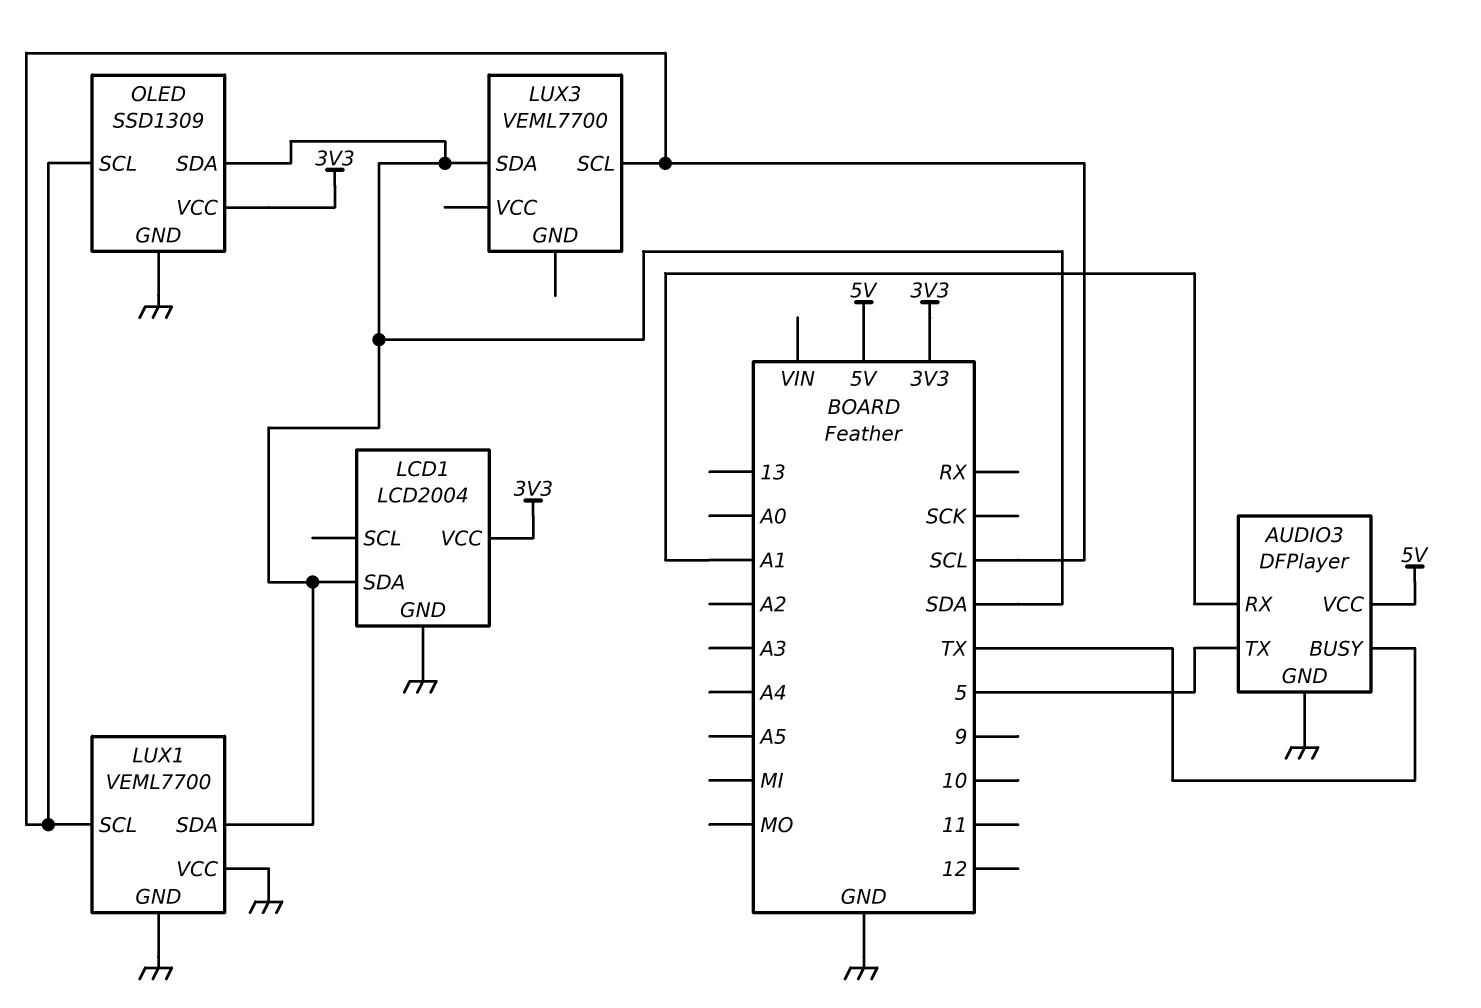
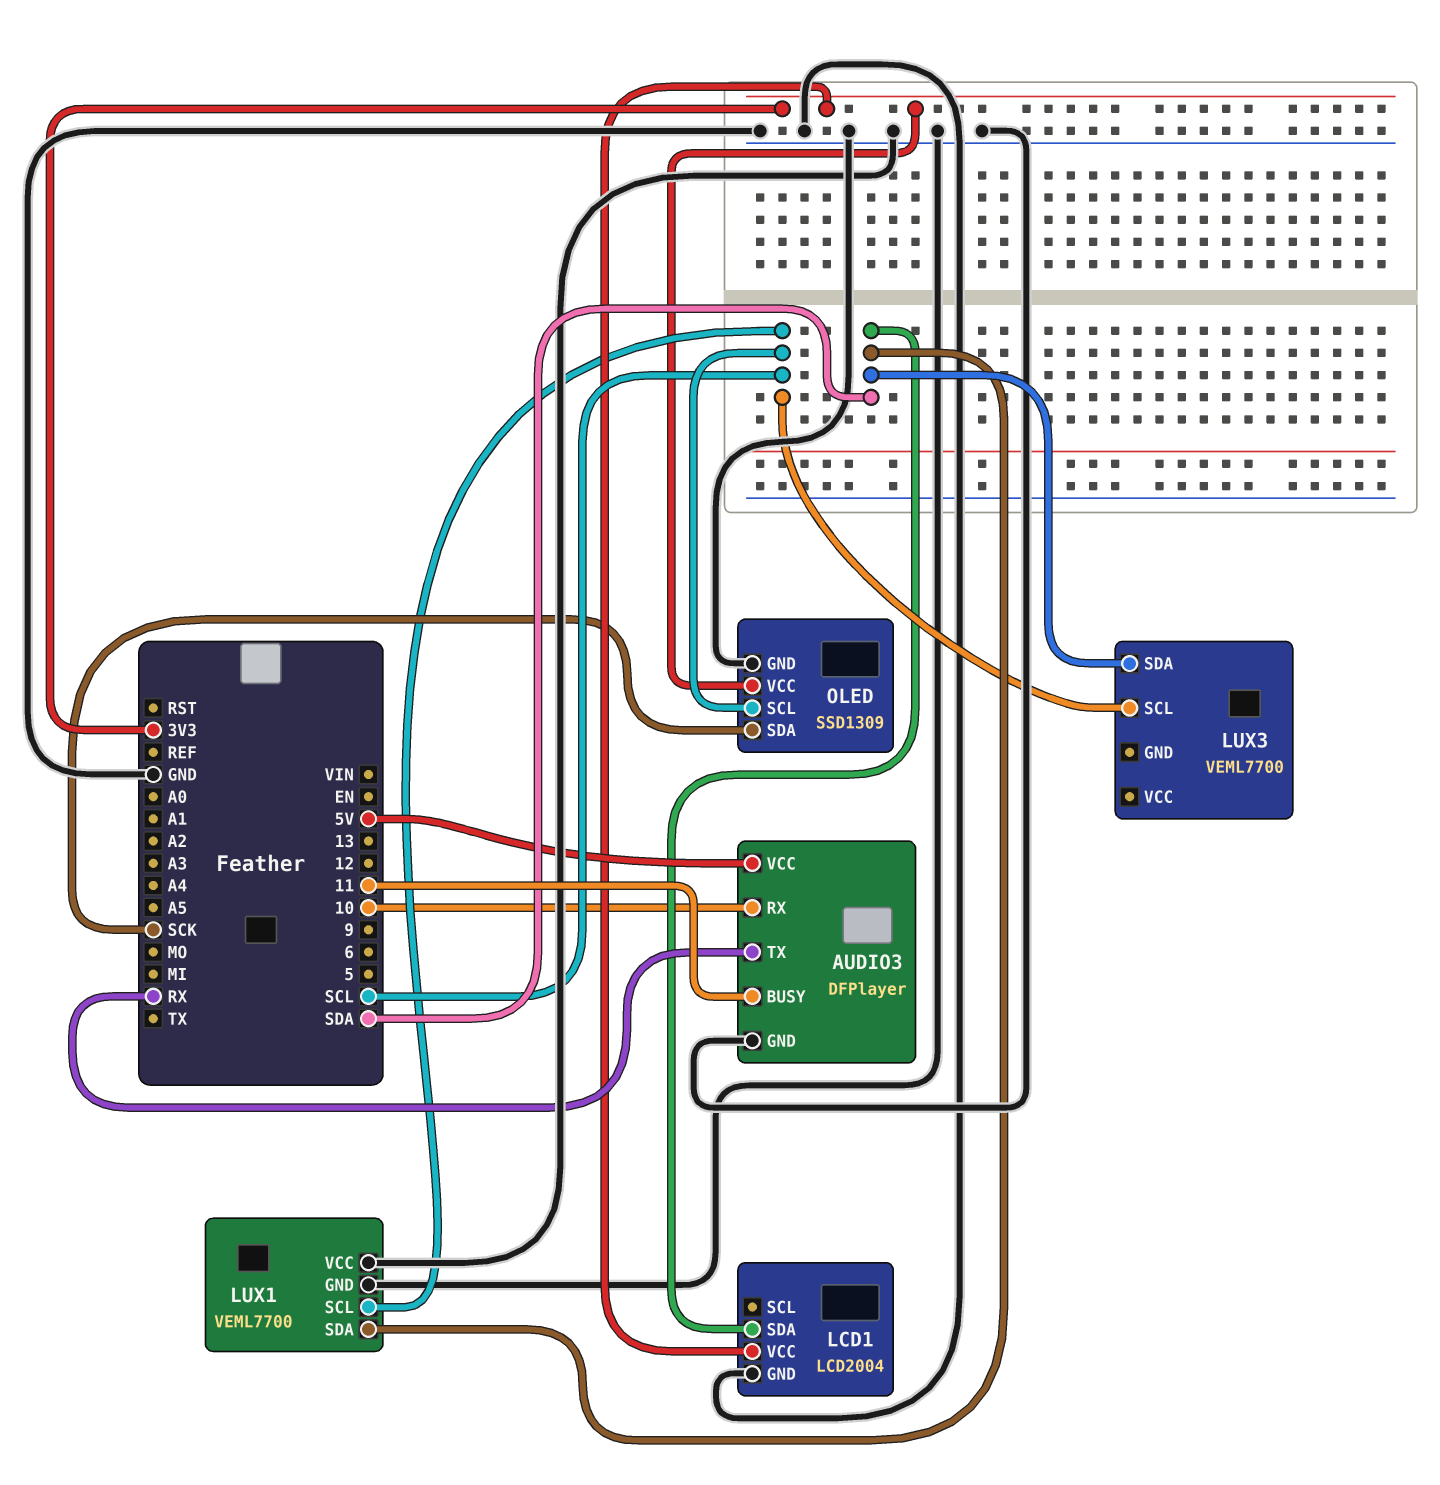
AUDIO3 pin BUSY: TX -> 11
AUDIO3 pin RX: A1 -> 10
AUDIO3 pin TX: 5 -> RX
OLED pin SDA: SDA -> SCK

